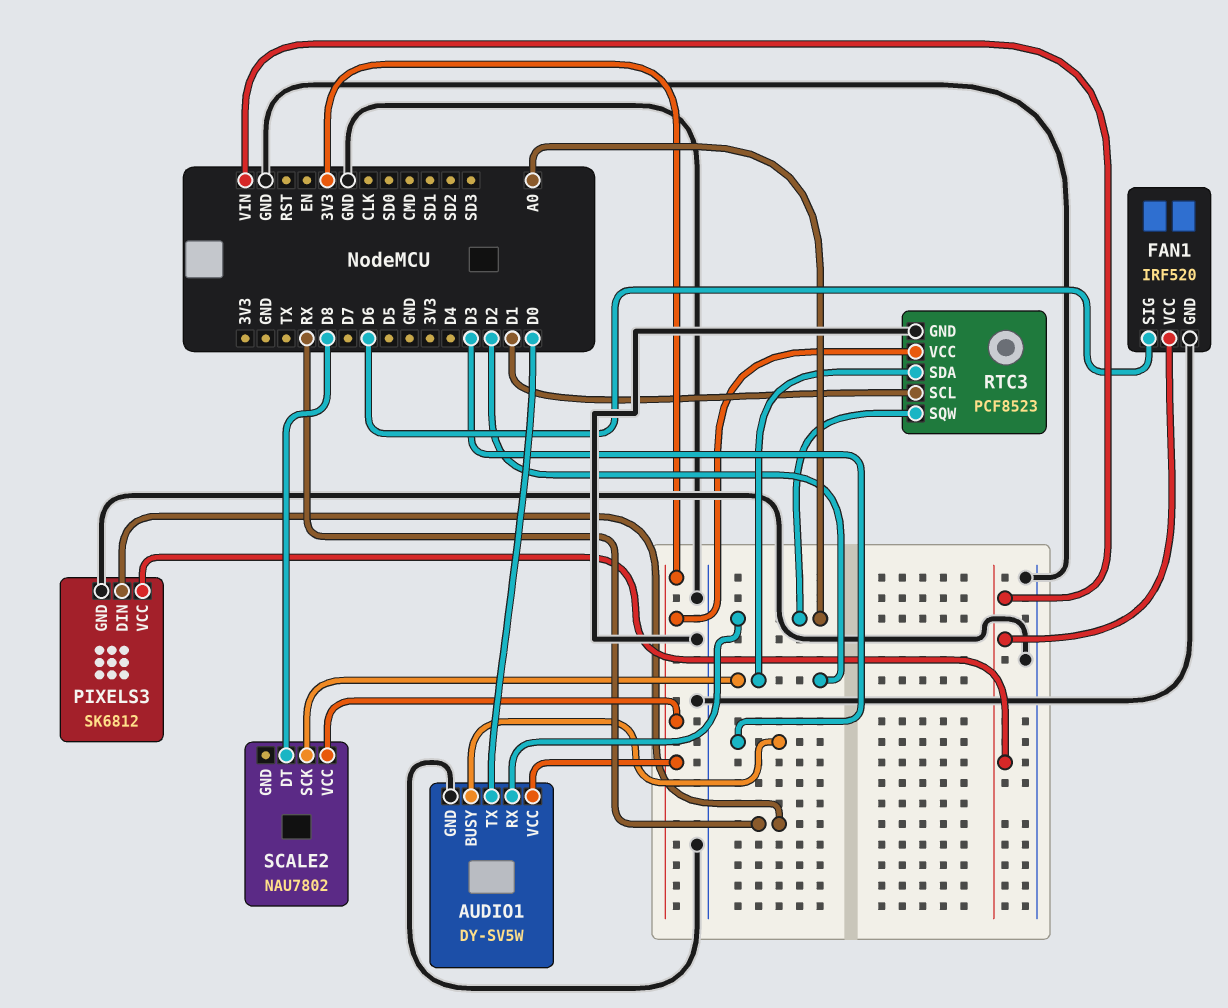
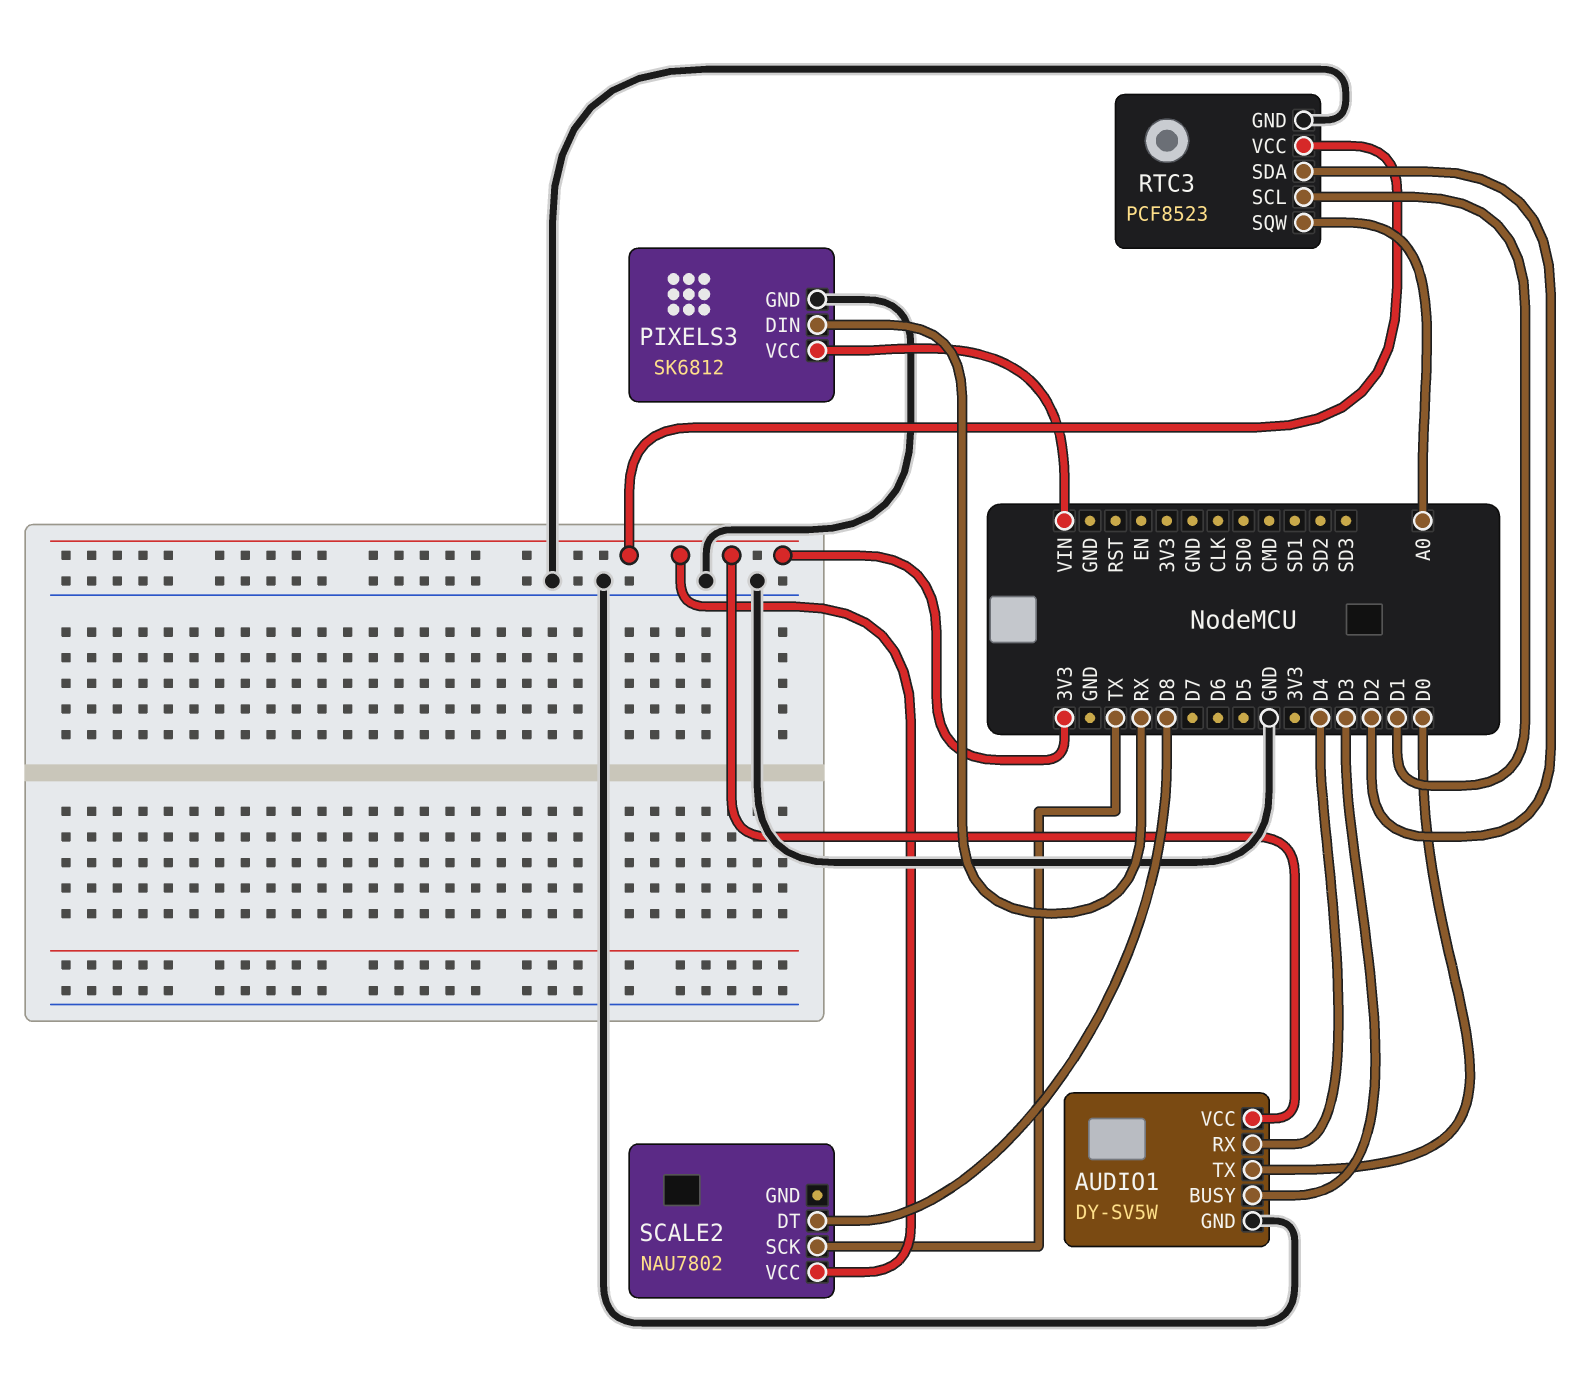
AUDIO1 pin RX: A0 -> D4
FAN1: IRF520 -> none
FAN1 pin GND: GND -> none
FAN1 pin SIG: D6 -> none
FAN1 pin VCC: VIN -> none
SCALE2 pin SCK: D2 -> TX

